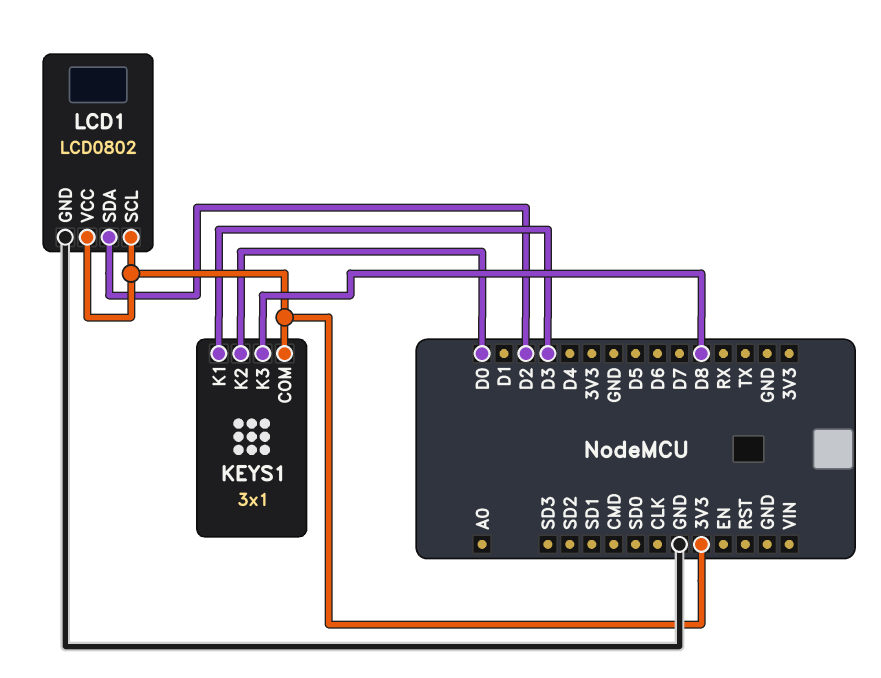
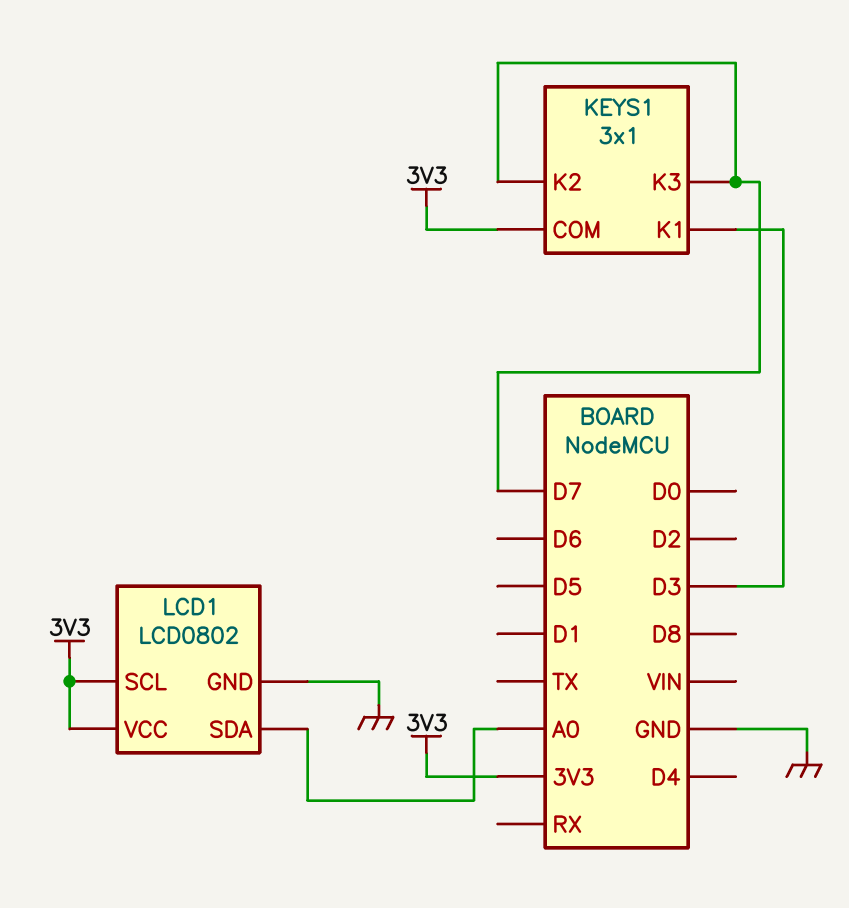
KEYS1 pin K2: D0 -> D7
KEYS1 pin K3: D8 -> D7
LCD1 pin SDA: D2 -> A0

